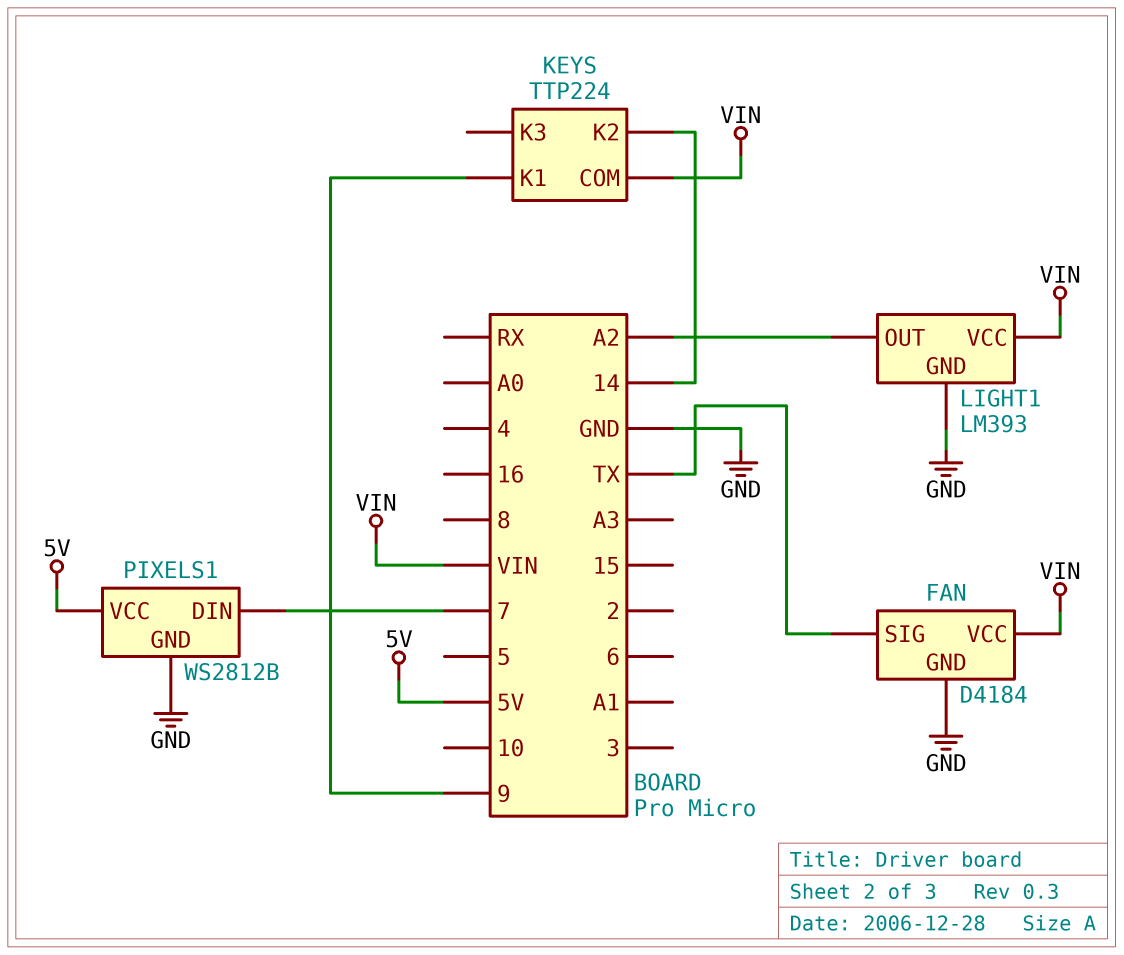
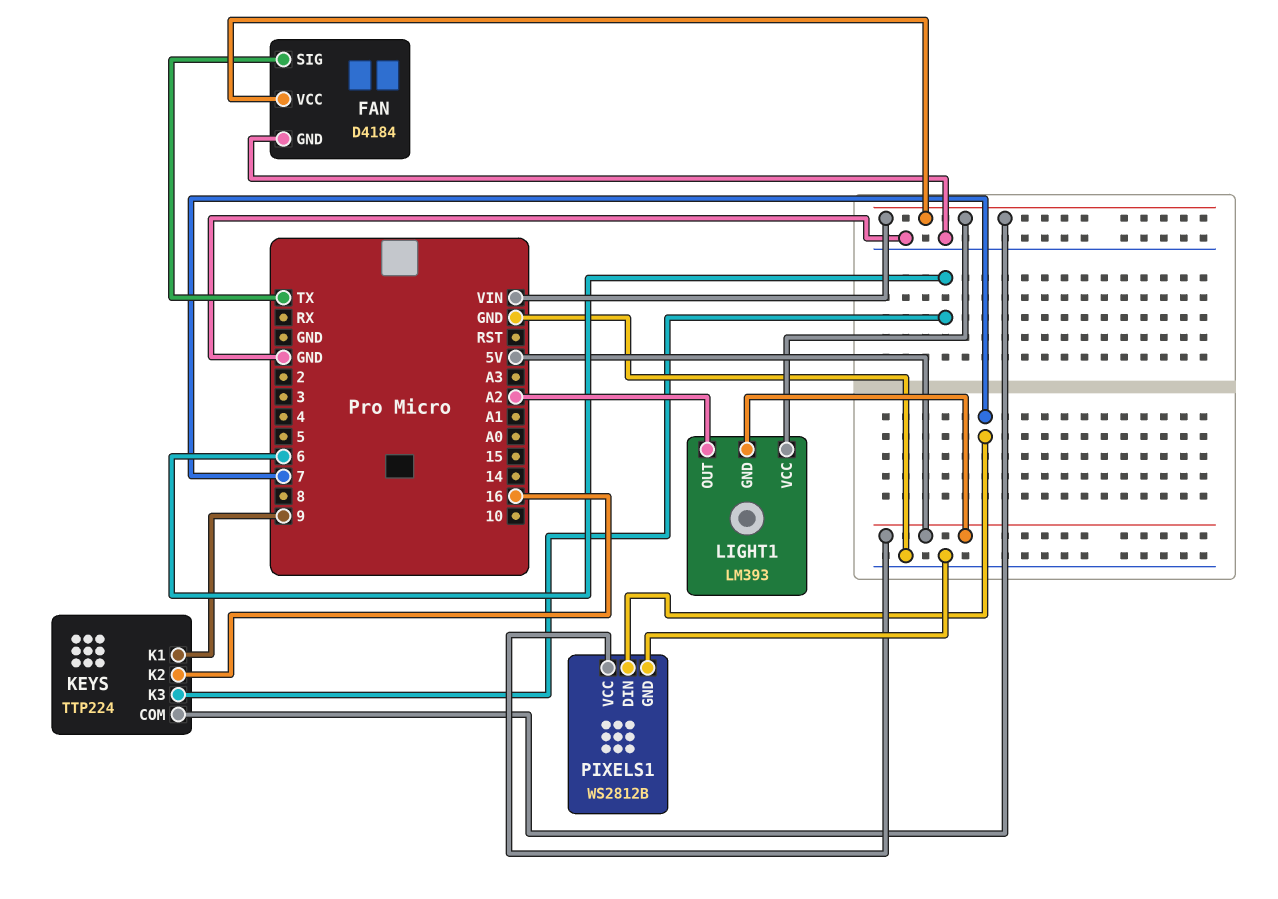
KEYS pin K2: 14 -> 16
KEYS pin K3: none -> 6
LIGHT1 pin GND: GND -> 5V

